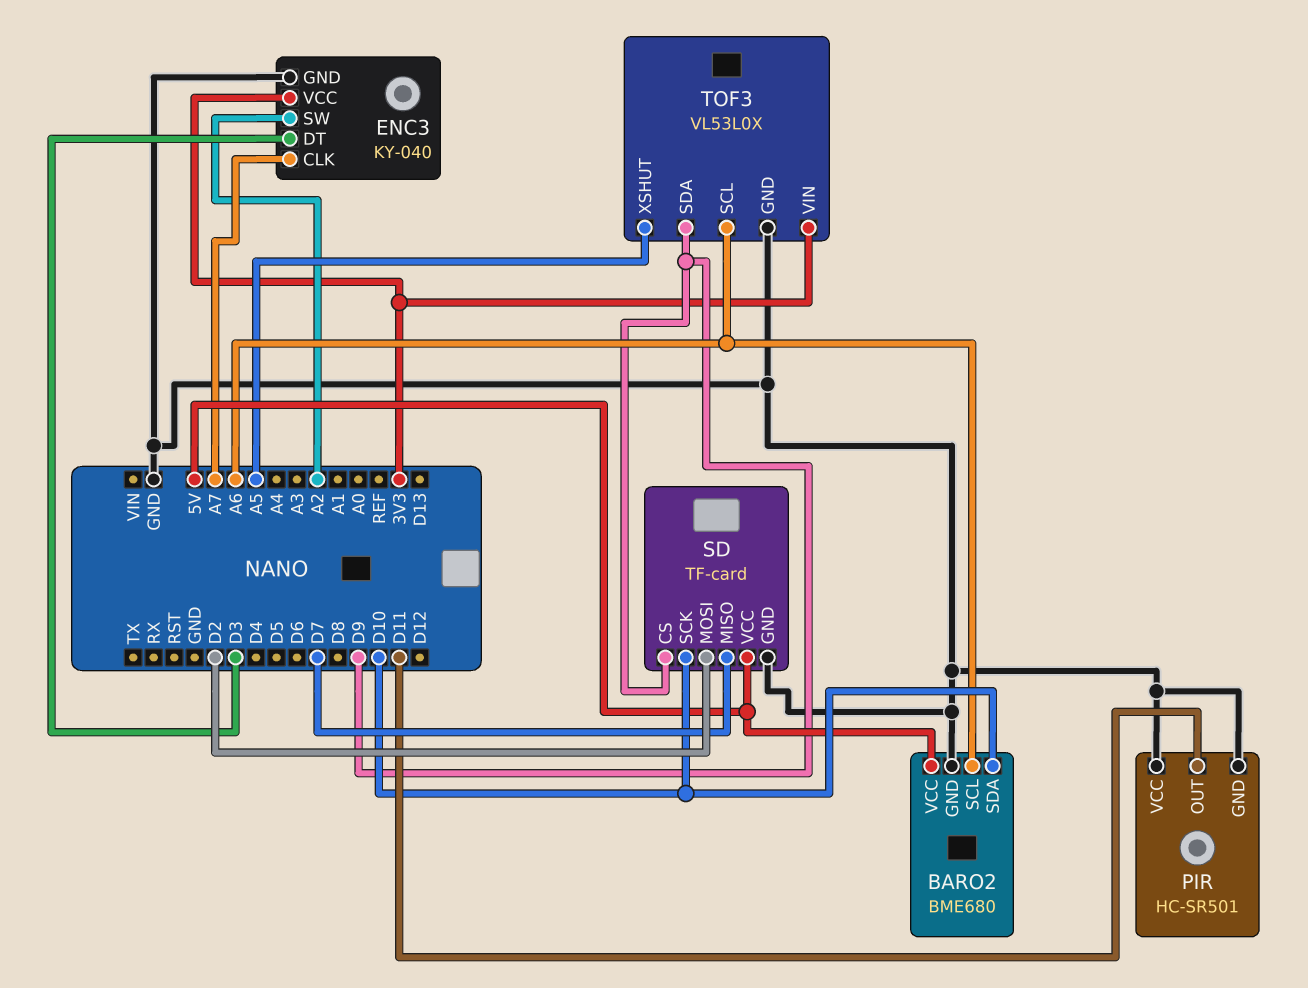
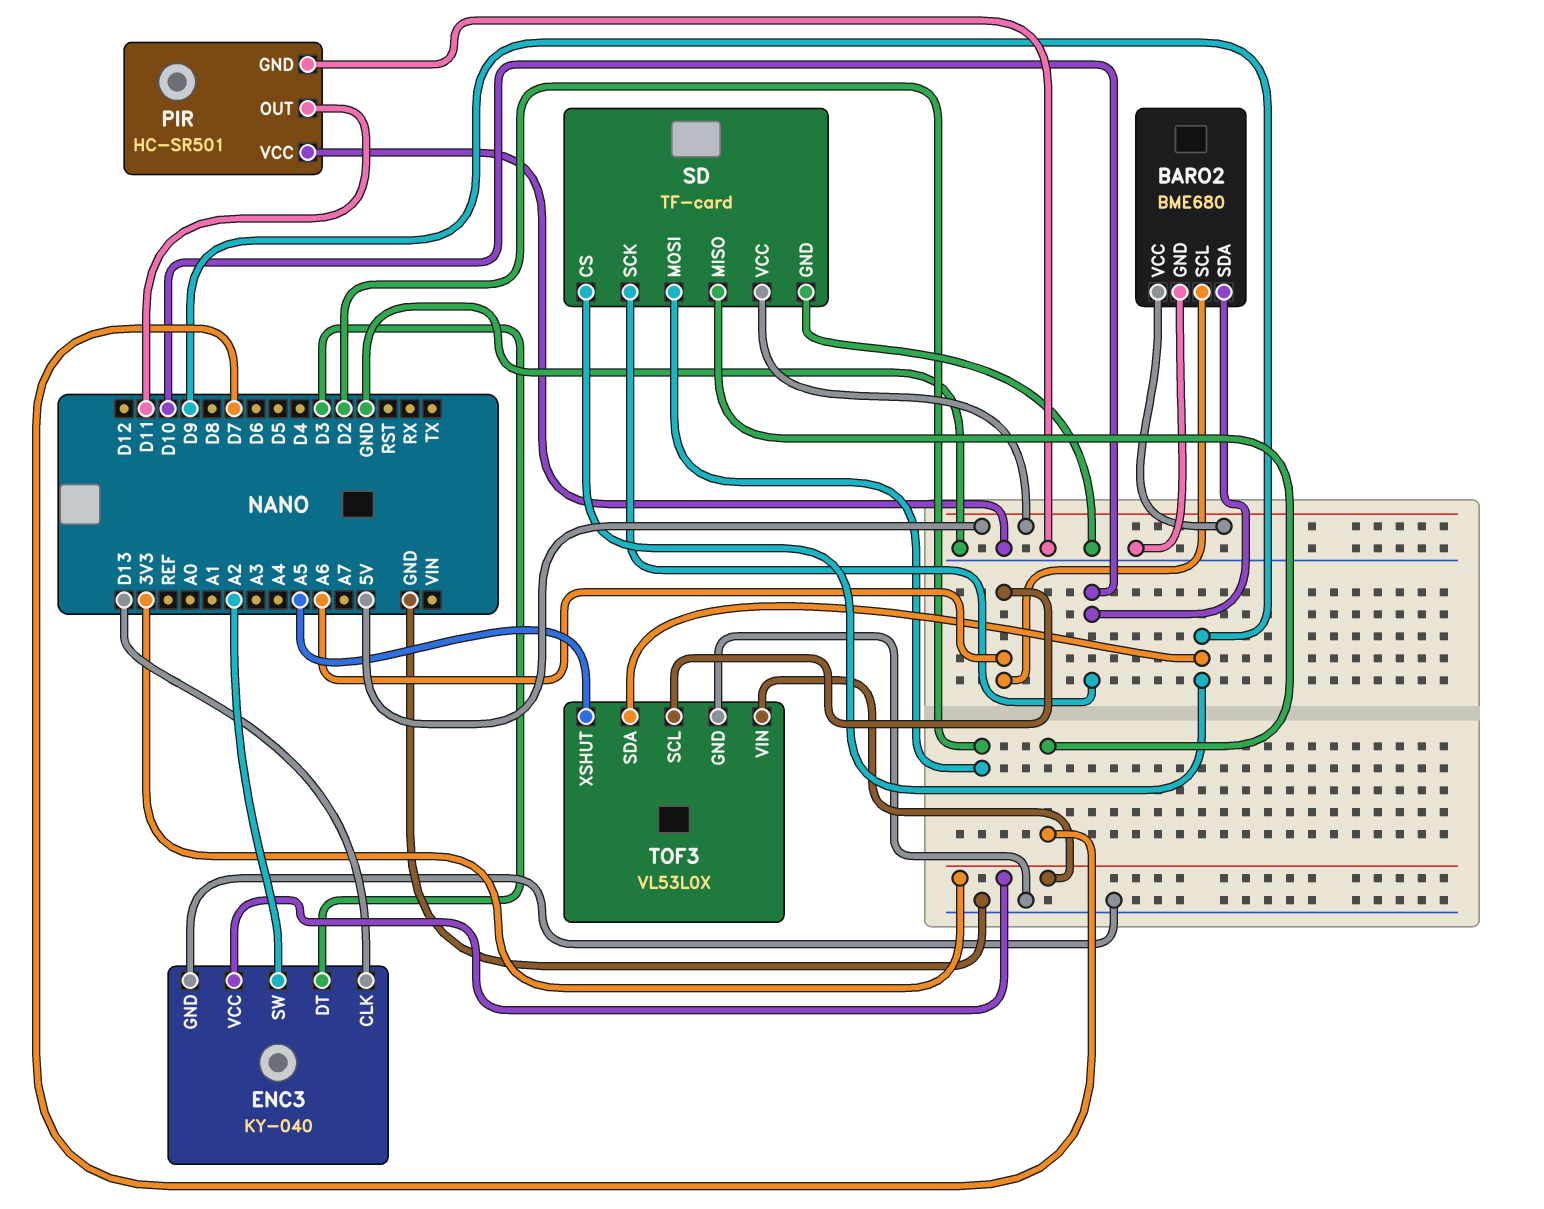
ENC3 pin CLK: A7 -> D13

